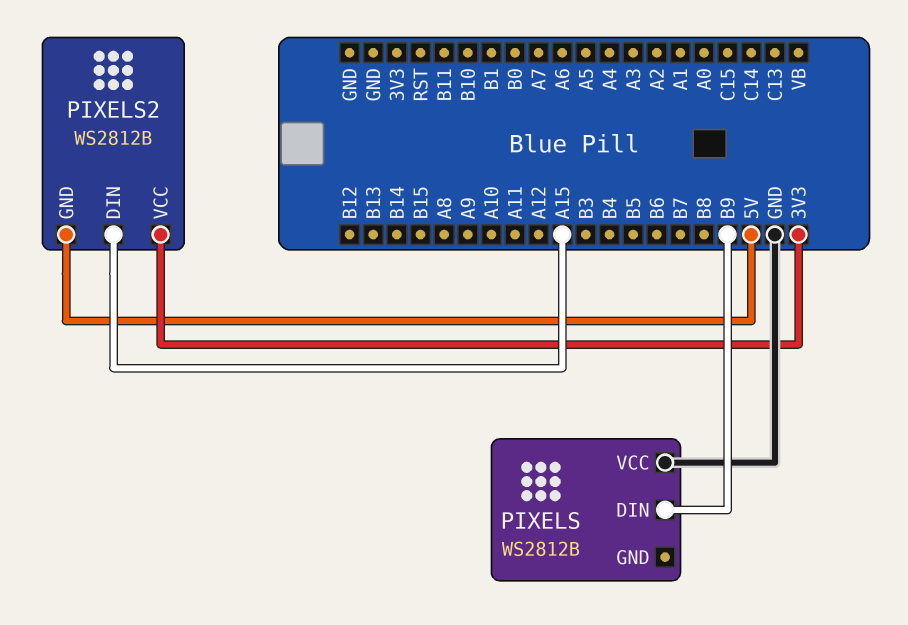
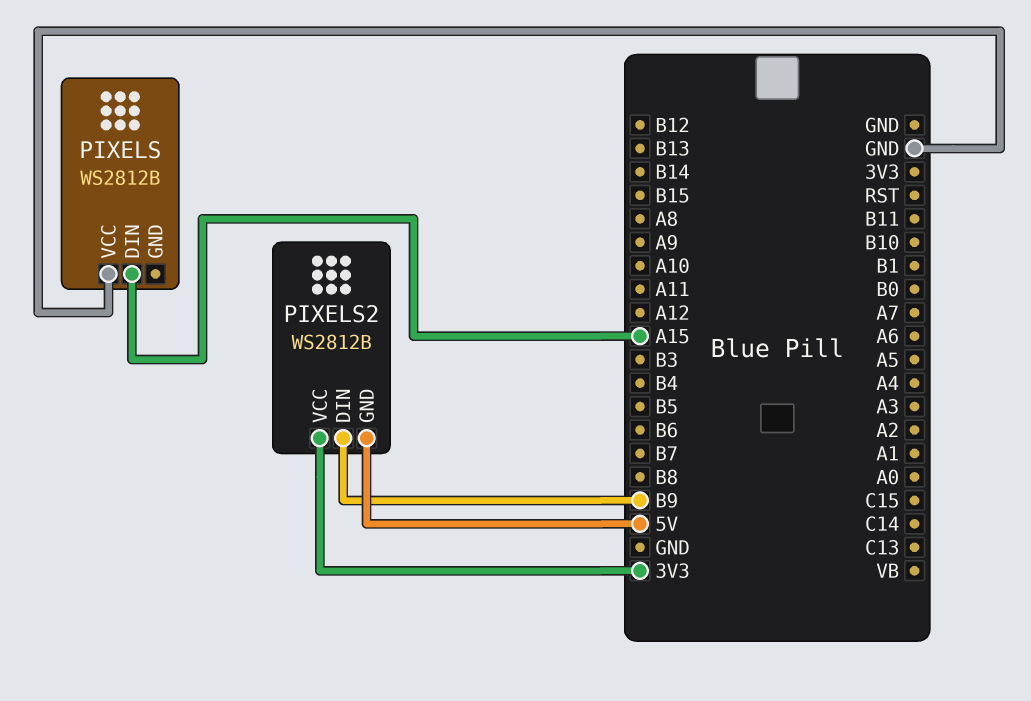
PIXELS pin DIN: B9 -> A15
PIXELS2 pin DIN: A15 -> B9

